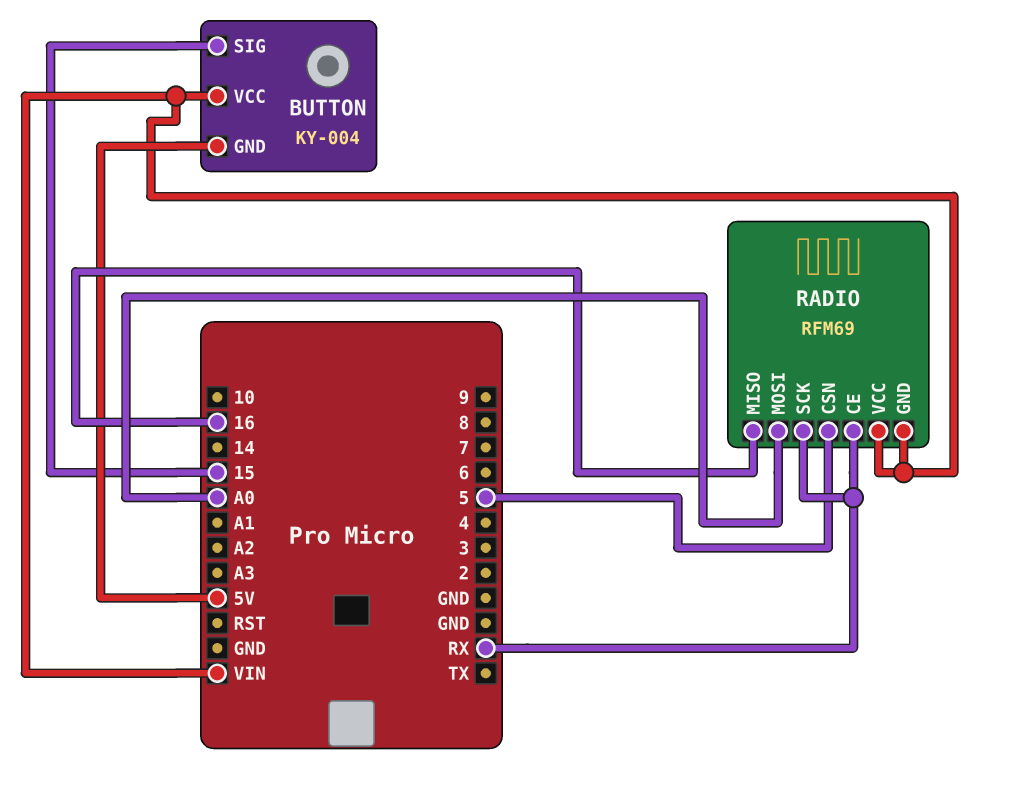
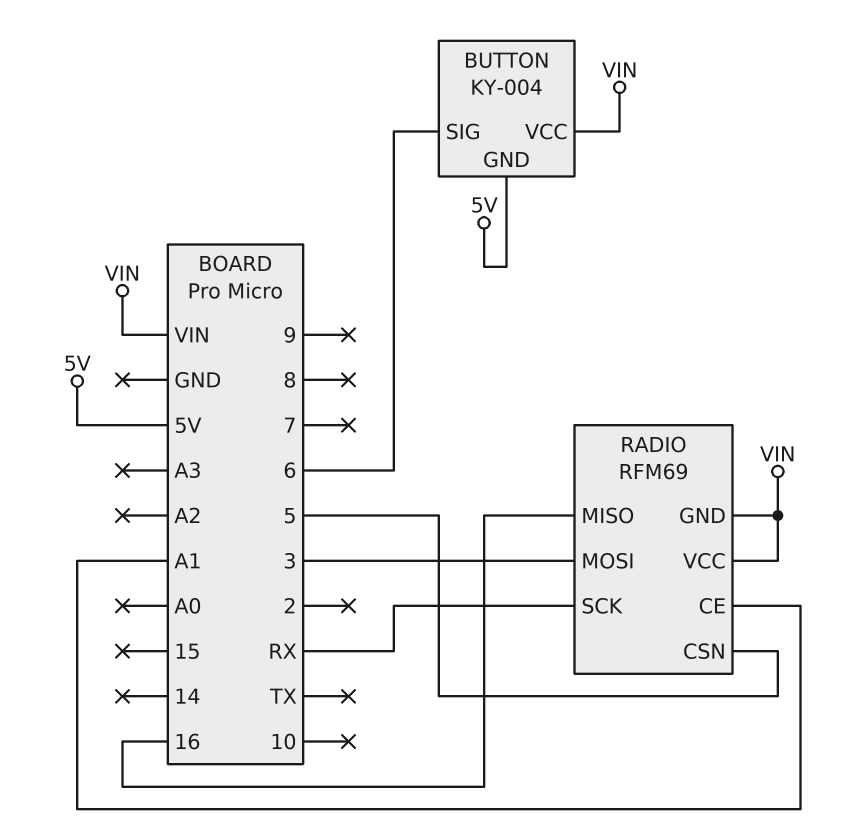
BUTTON pin SIG: 15 -> 6
RADIO pin CE: RX -> A1
RADIO pin MOSI: A0 -> 3

